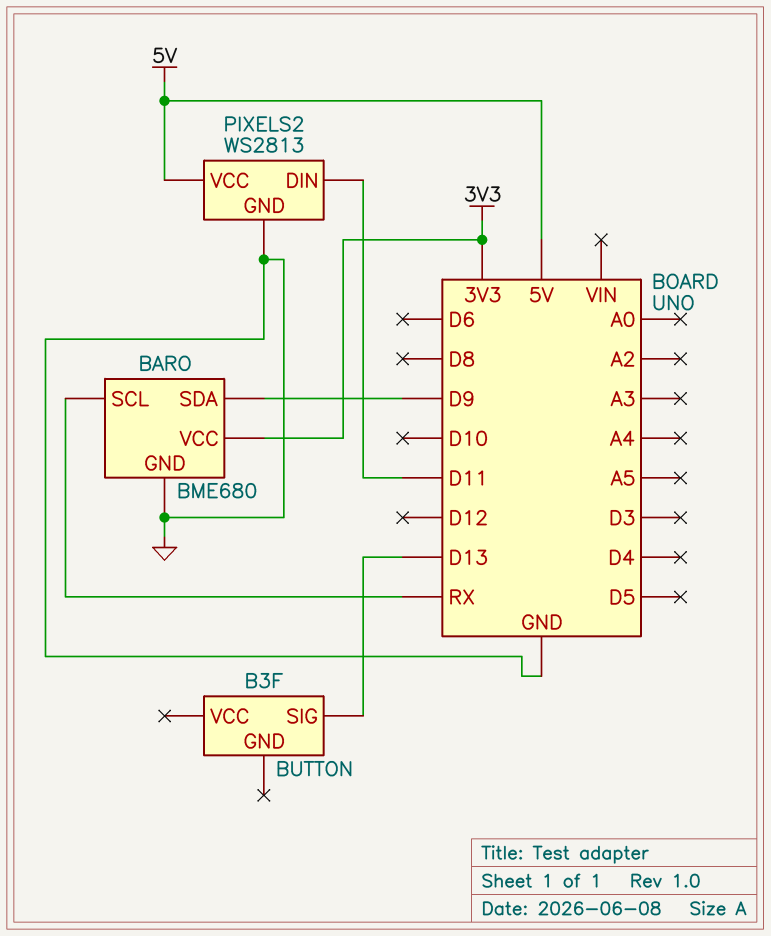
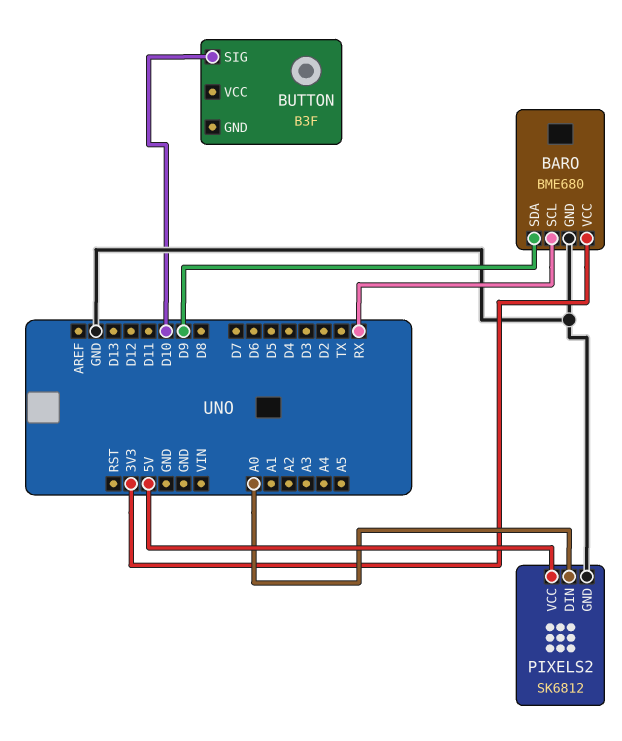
BUTTON pin SIG: D13 -> D10
PIXELS2: WS2813 -> SK6812
PIXELS2 pin DIN: D11 -> A0

